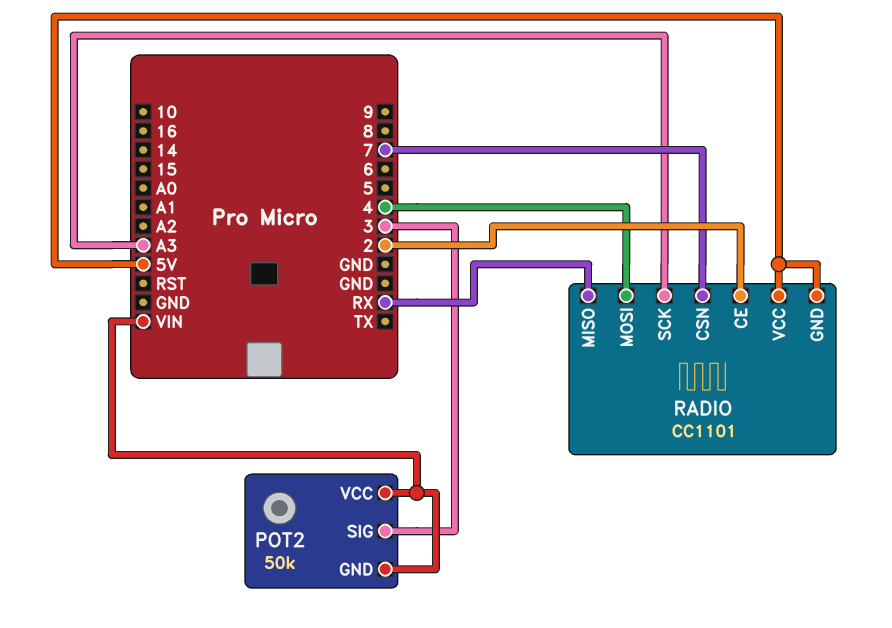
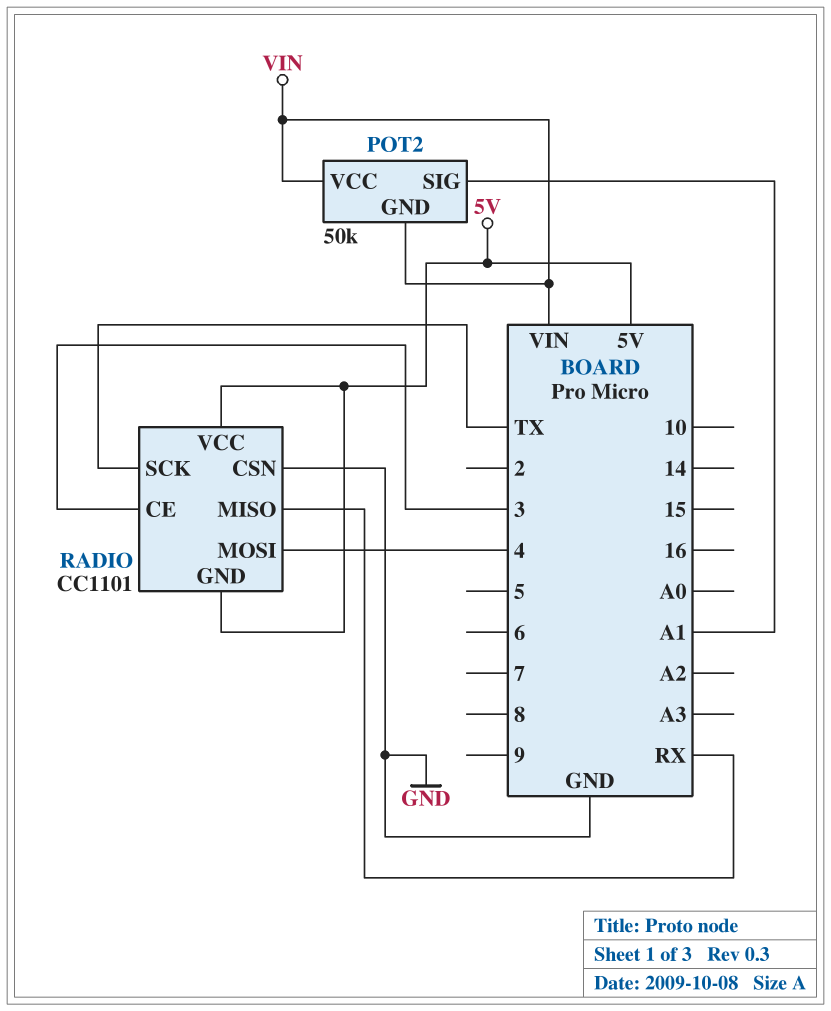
POT2 pin SIG: 3 -> A1
RADIO pin CE: 2 -> 3
RADIO pin CSN: 7 -> GND
RADIO pin SCK: A3 -> TX

